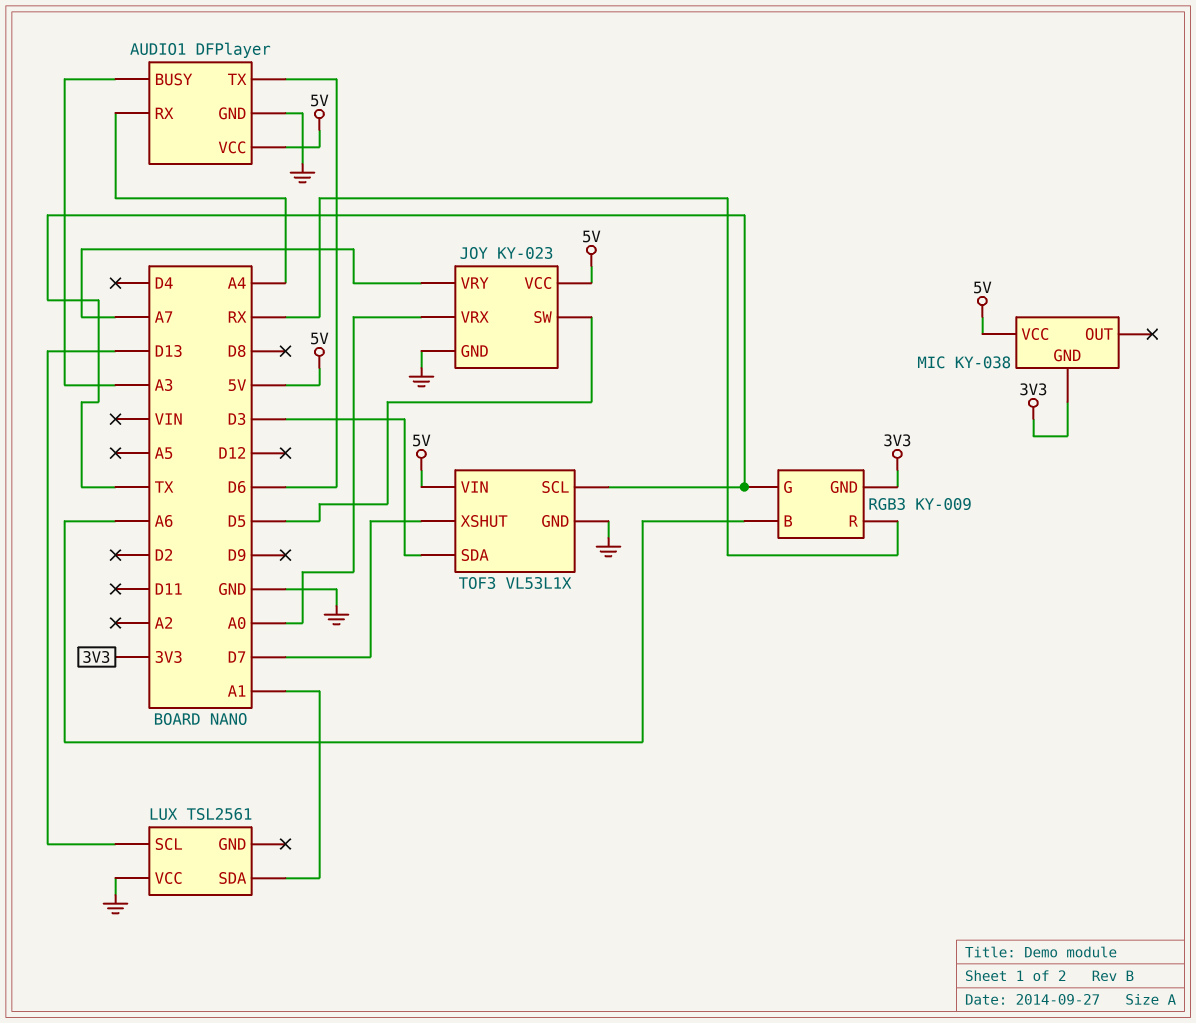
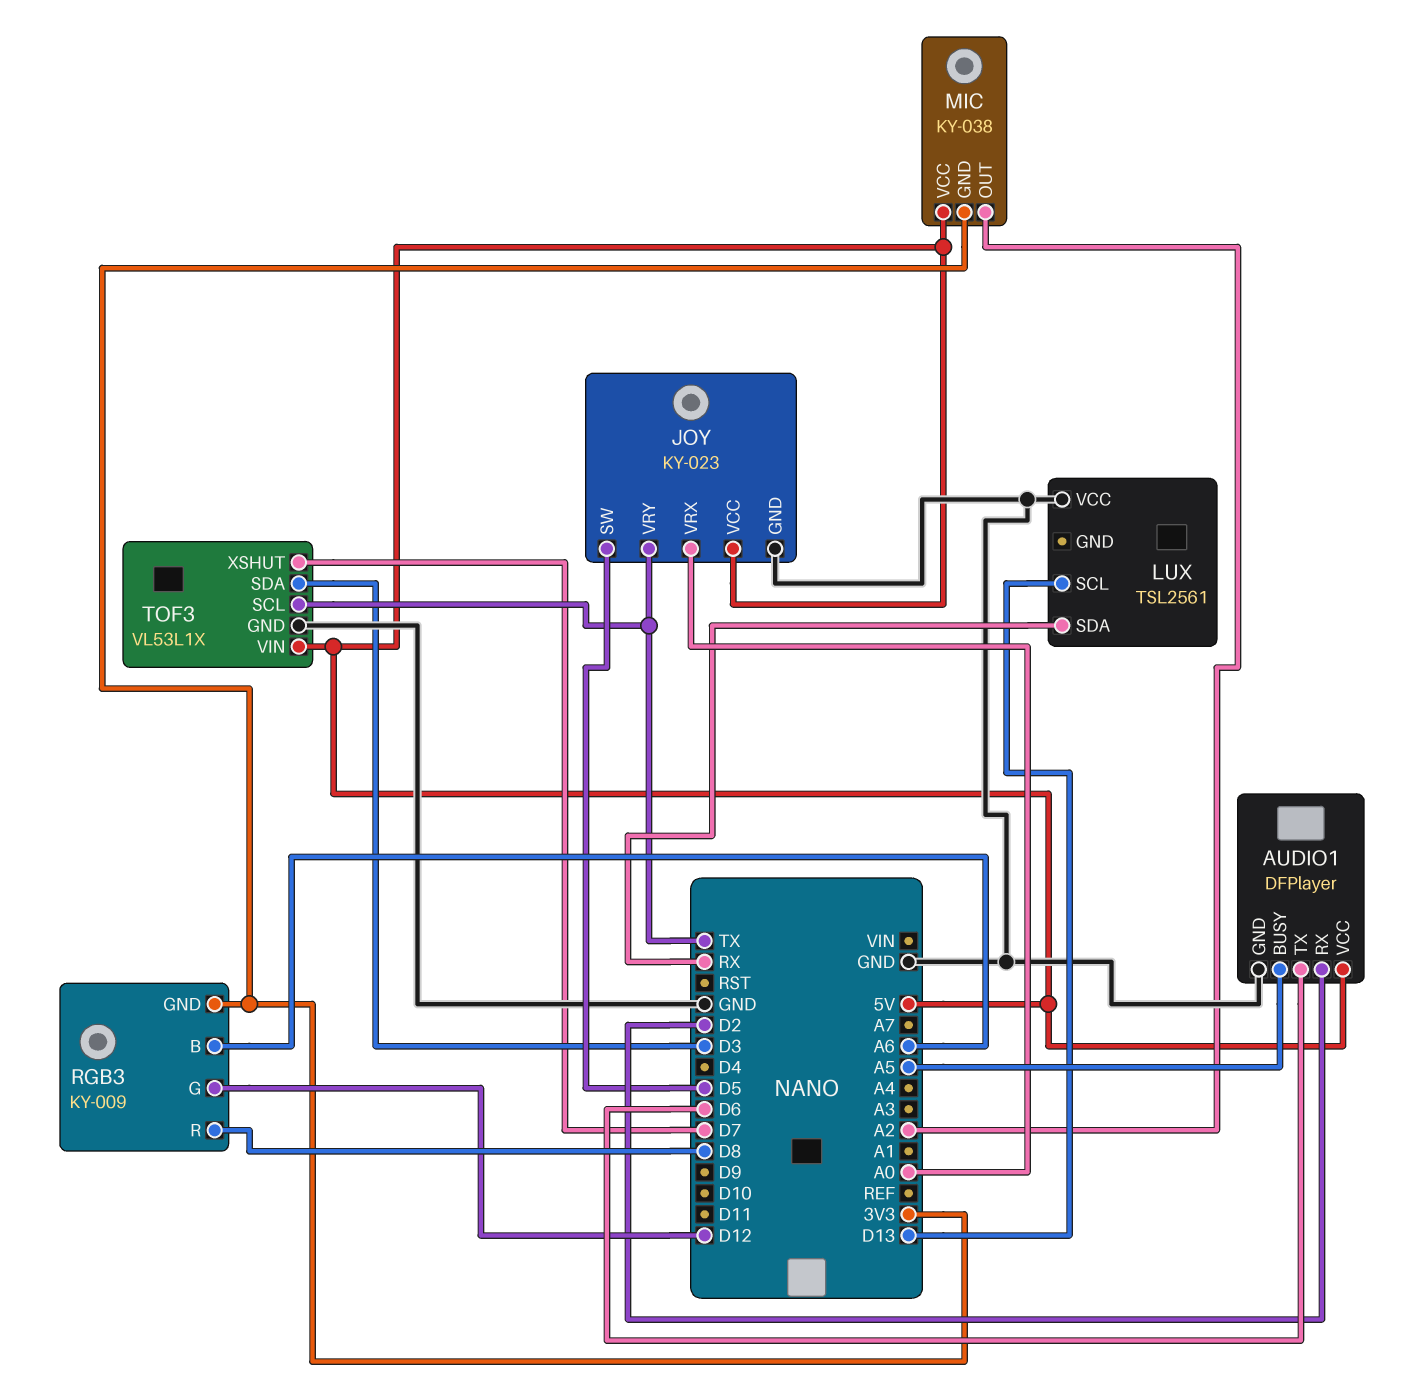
AUDIO1 pin BUSY: A3 -> A5
AUDIO1 pin RX: A4 -> D2
JOY pin VRY: A7 -> TX
LUX pin SDA: A1 -> RX
MIC pin OUT: none -> A2
RGB3 pin G: TX -> D12
RGB3 pin R: RX -> D8

